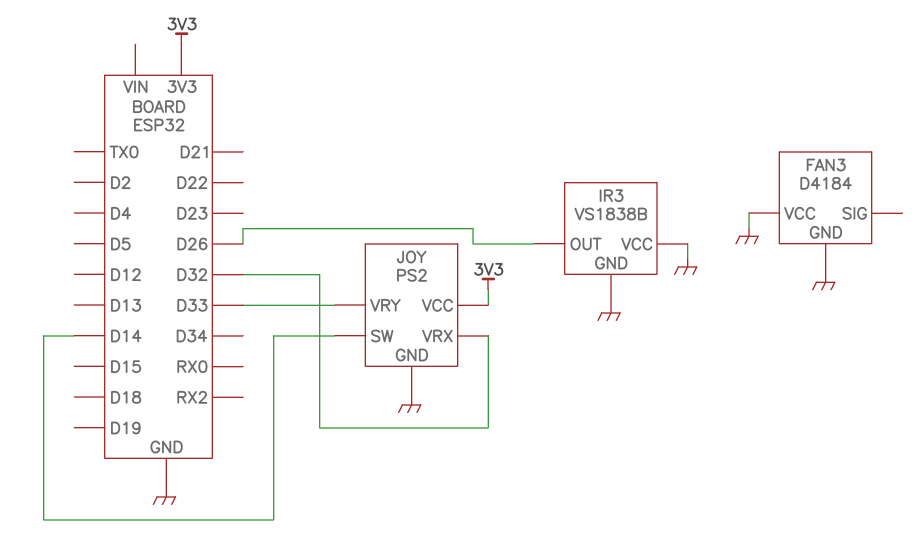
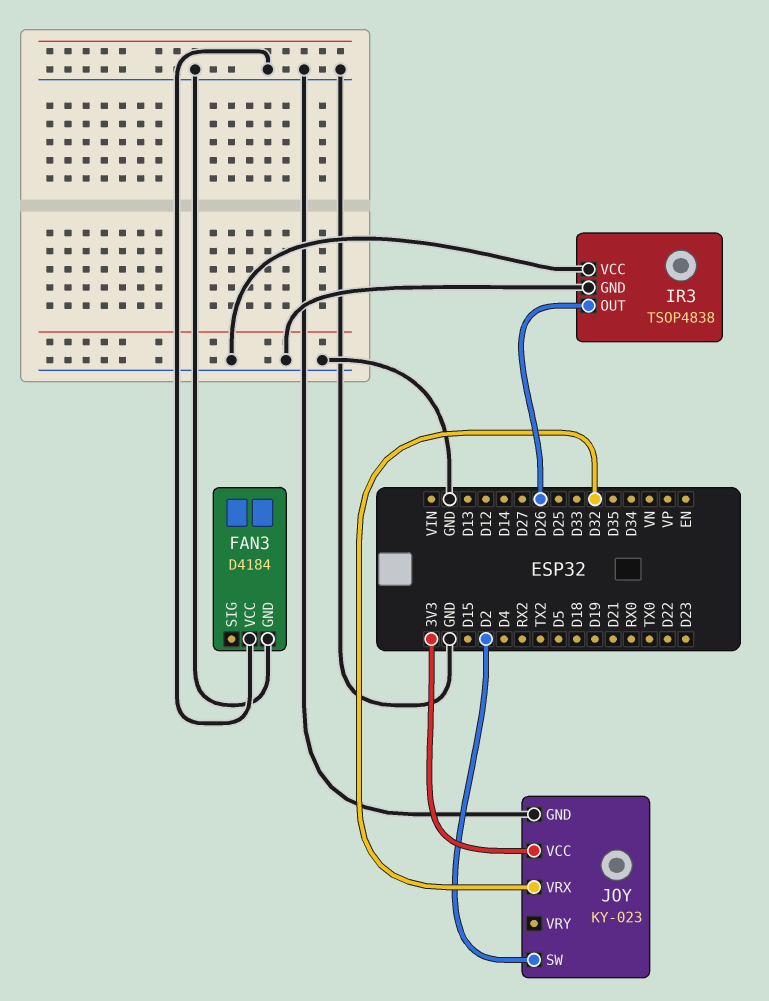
IR3: VS1838B -> TSOP4838
JOY: PS2 -> KY-023
JOY pin SW: D14 -> D2
JOY pin VRY: D33 -> none

